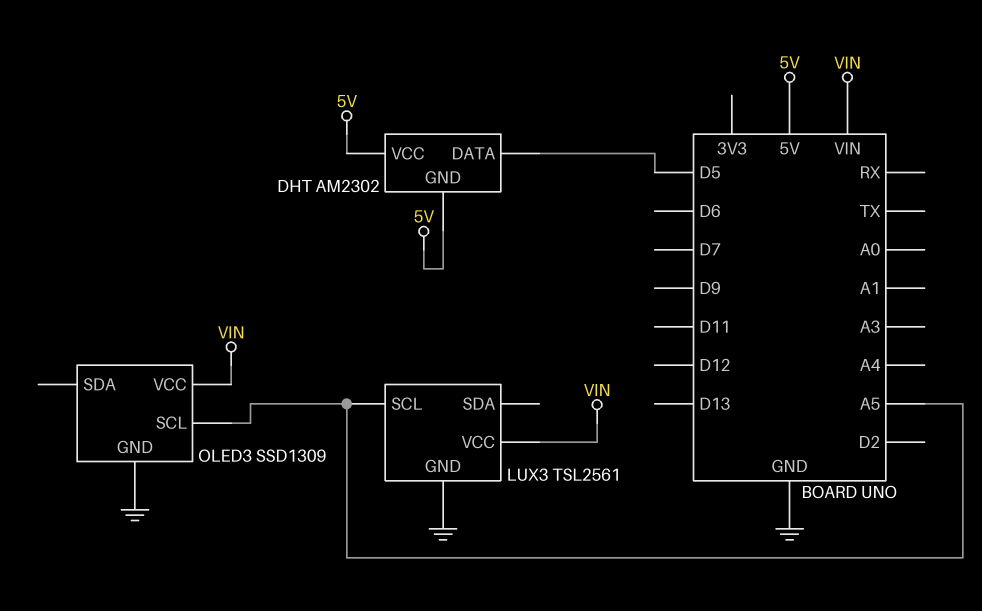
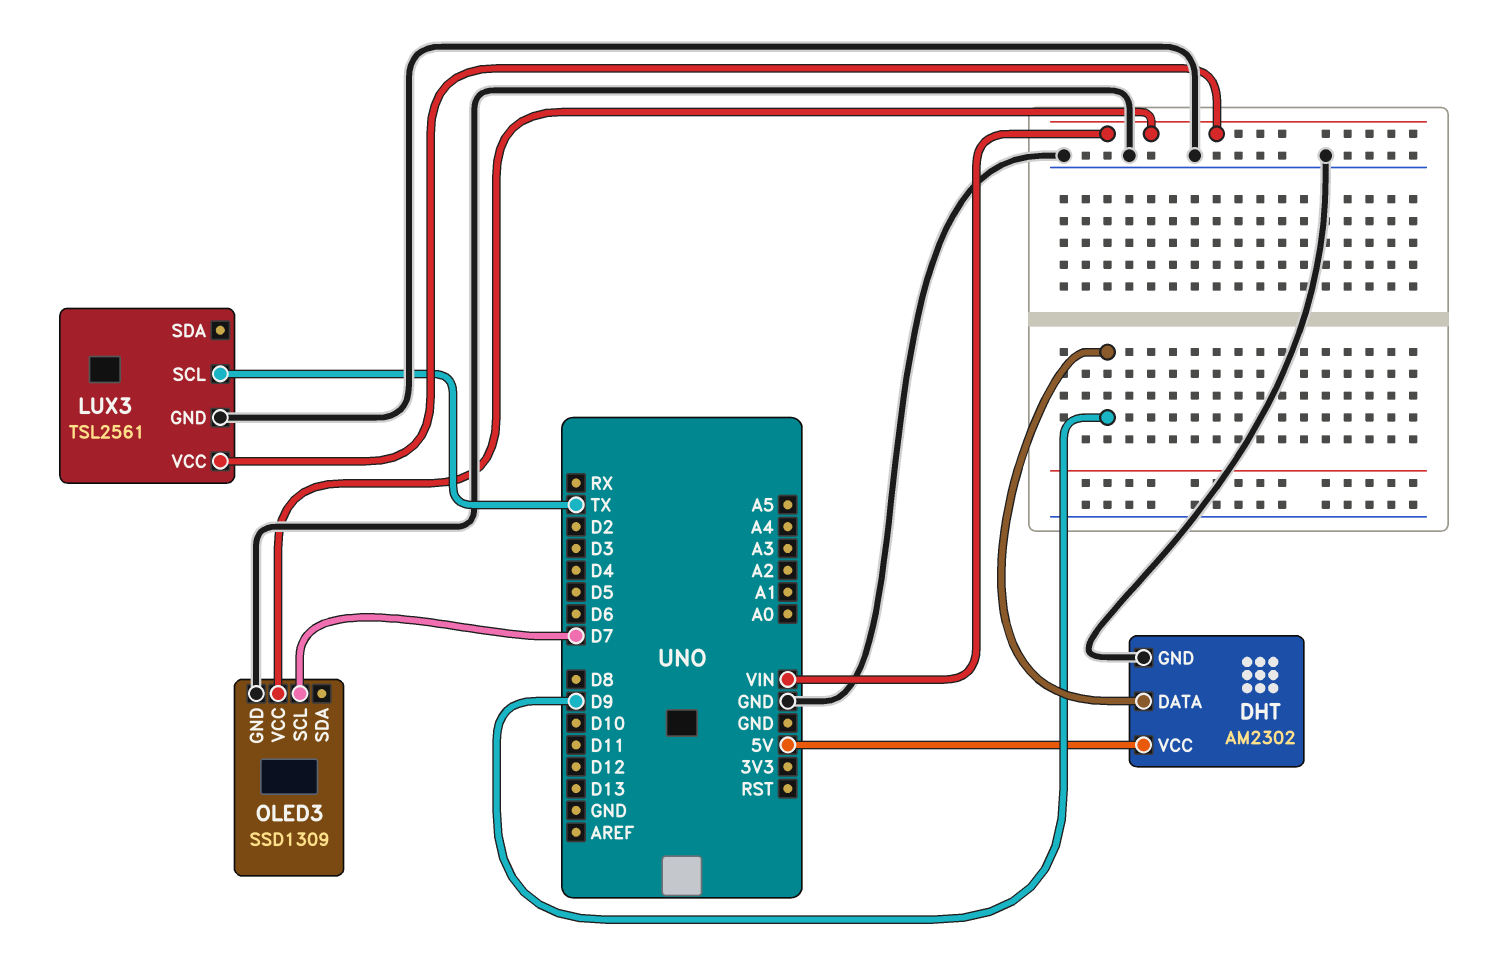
DHT pin DATA: D5 -> D9
DHT pin GND: 5V -> GND
LUX3 pin SCL: A5 -> TX
OLED3 pin SCL: A5 -> D7

